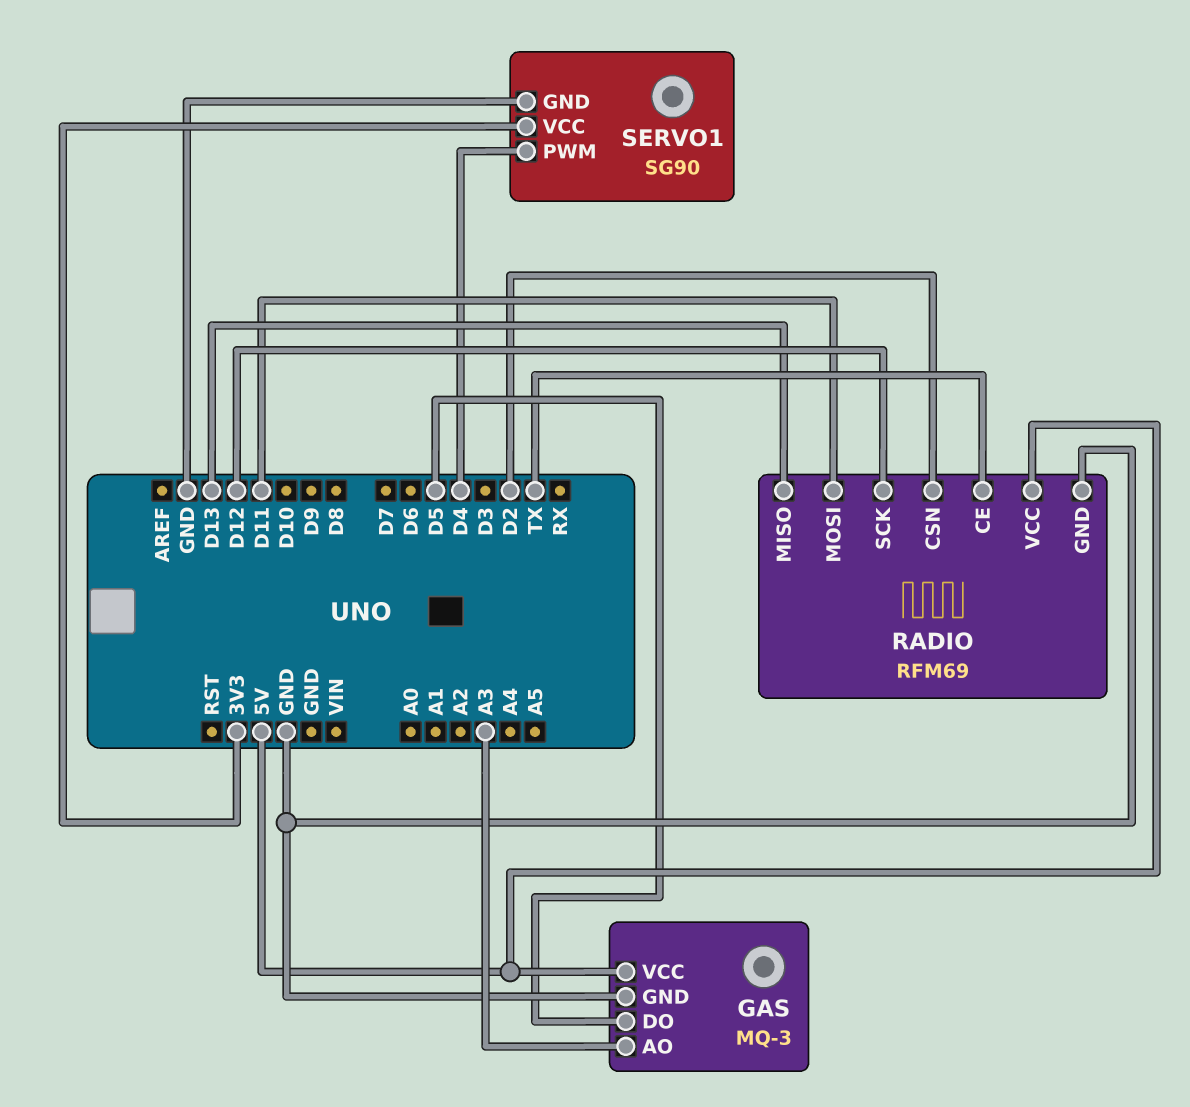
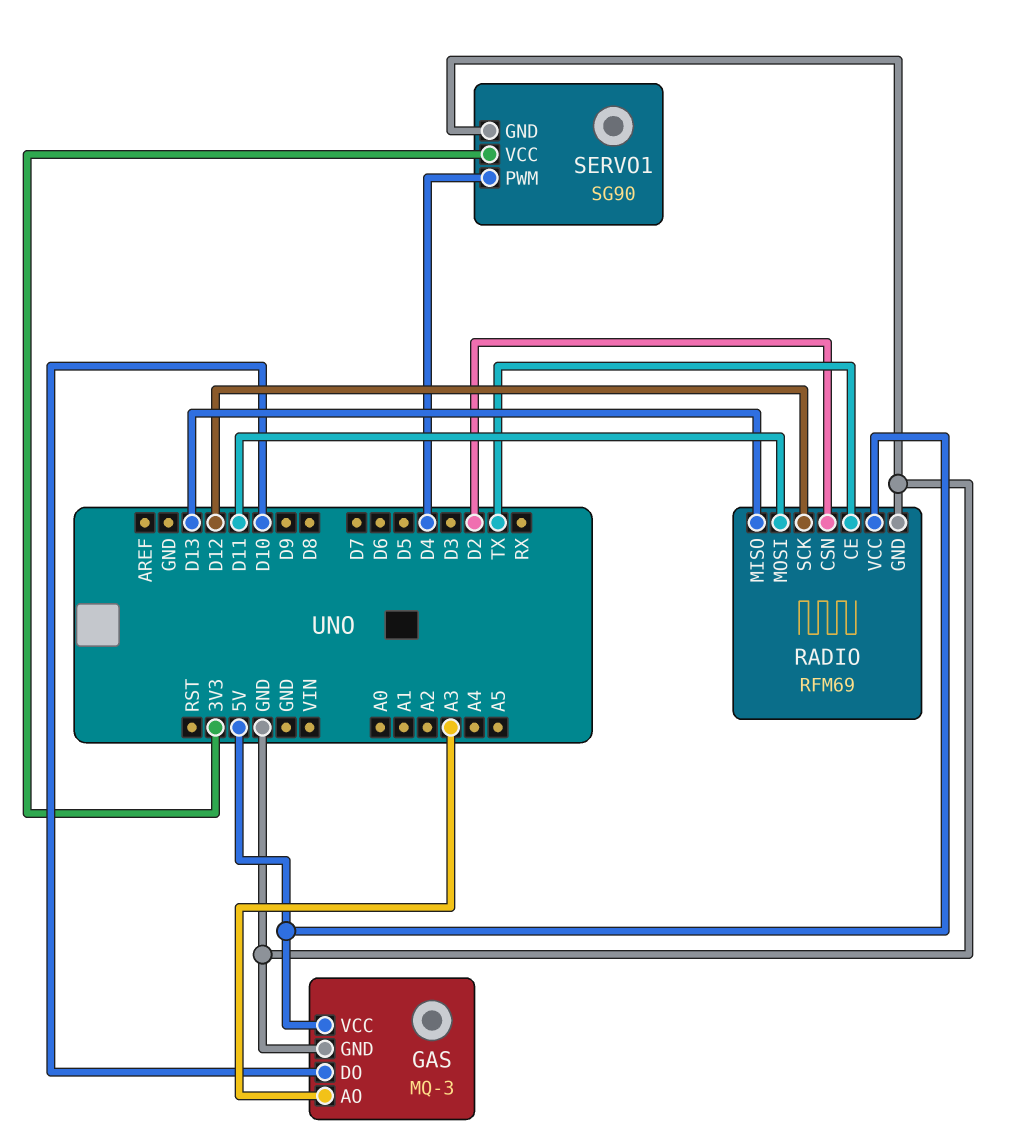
GAS pin DO: D5 -> D10

